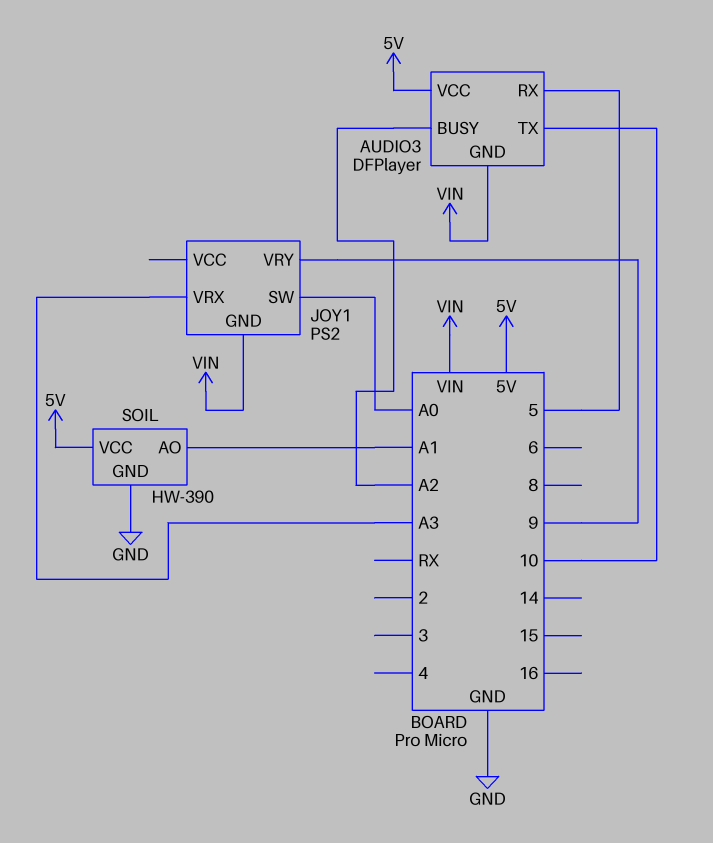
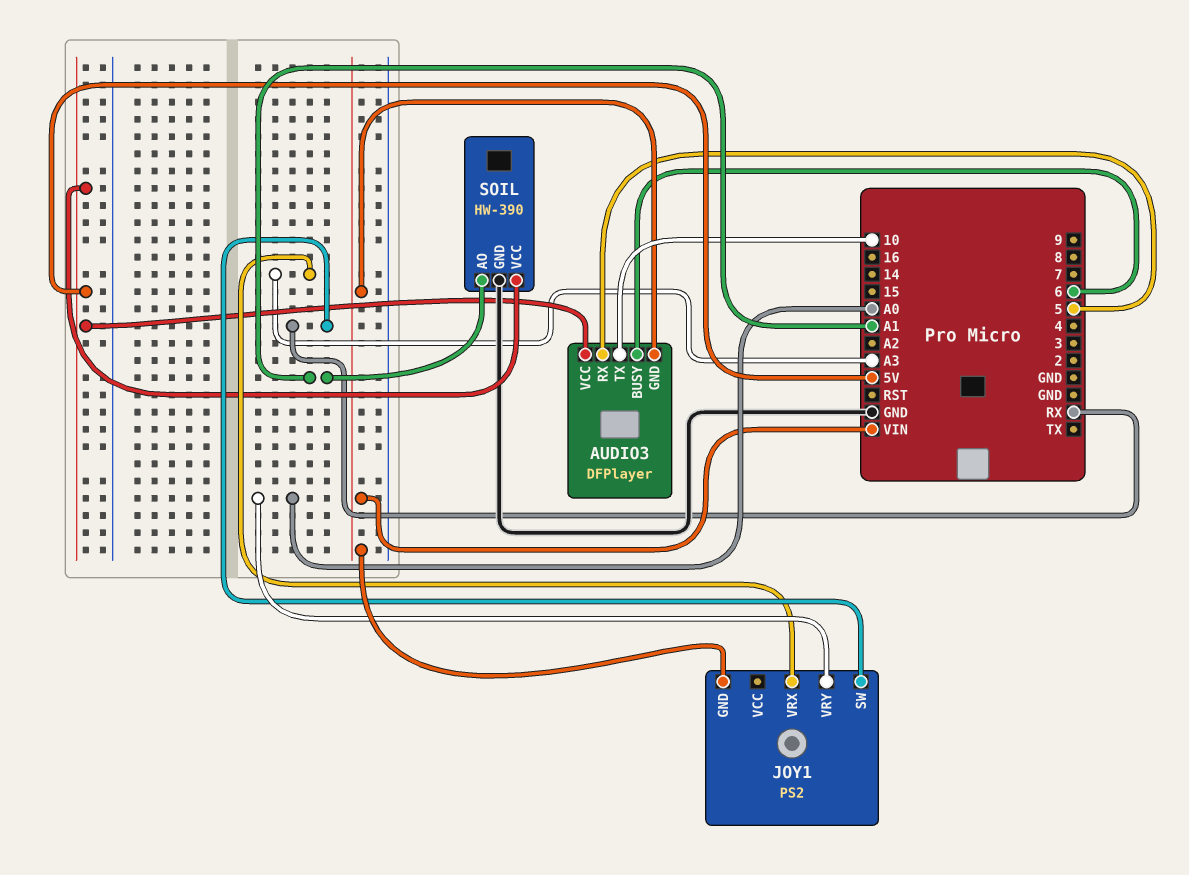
AUDIO3 pin BUSY: A2 -> 6
JOY1 pin SW: A0 -> RX
JOY1 pin VRY: 9 -> A0

